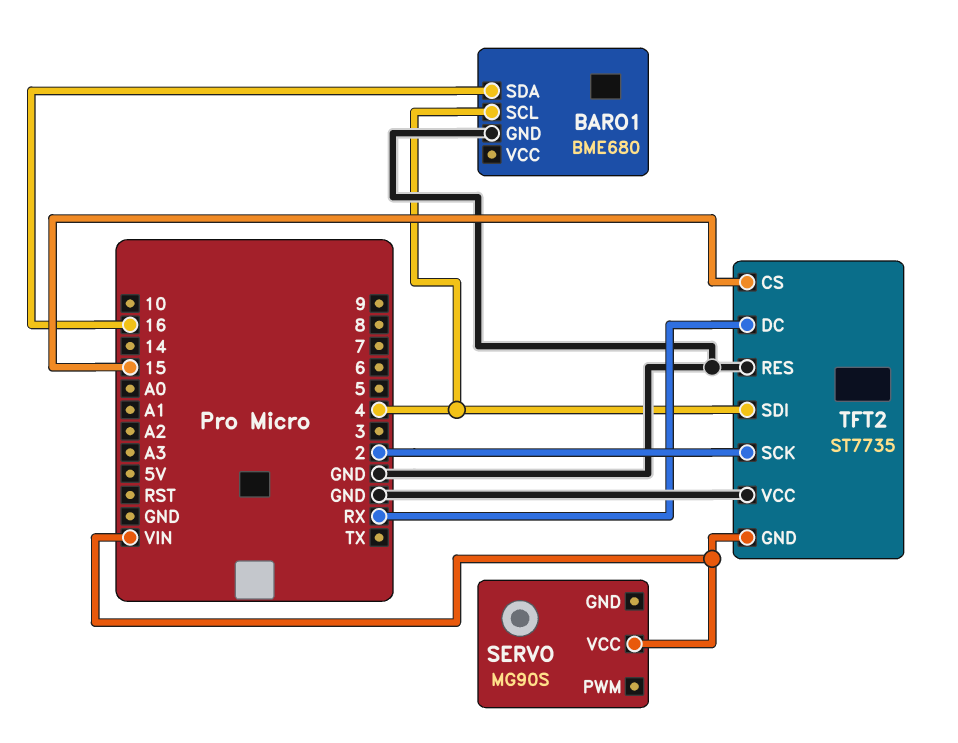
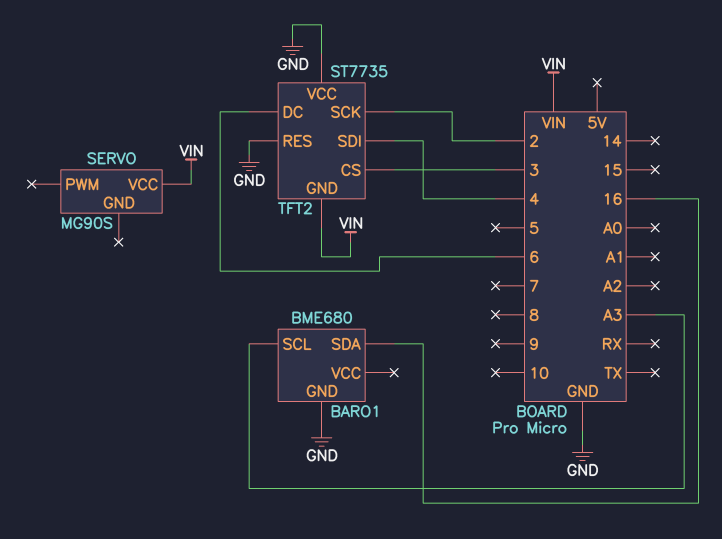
BARO1 pin SCL: 4 -> A3
TFT2 pin CS: 15 -> 3
TFT2 pin DC: RX -> 6

